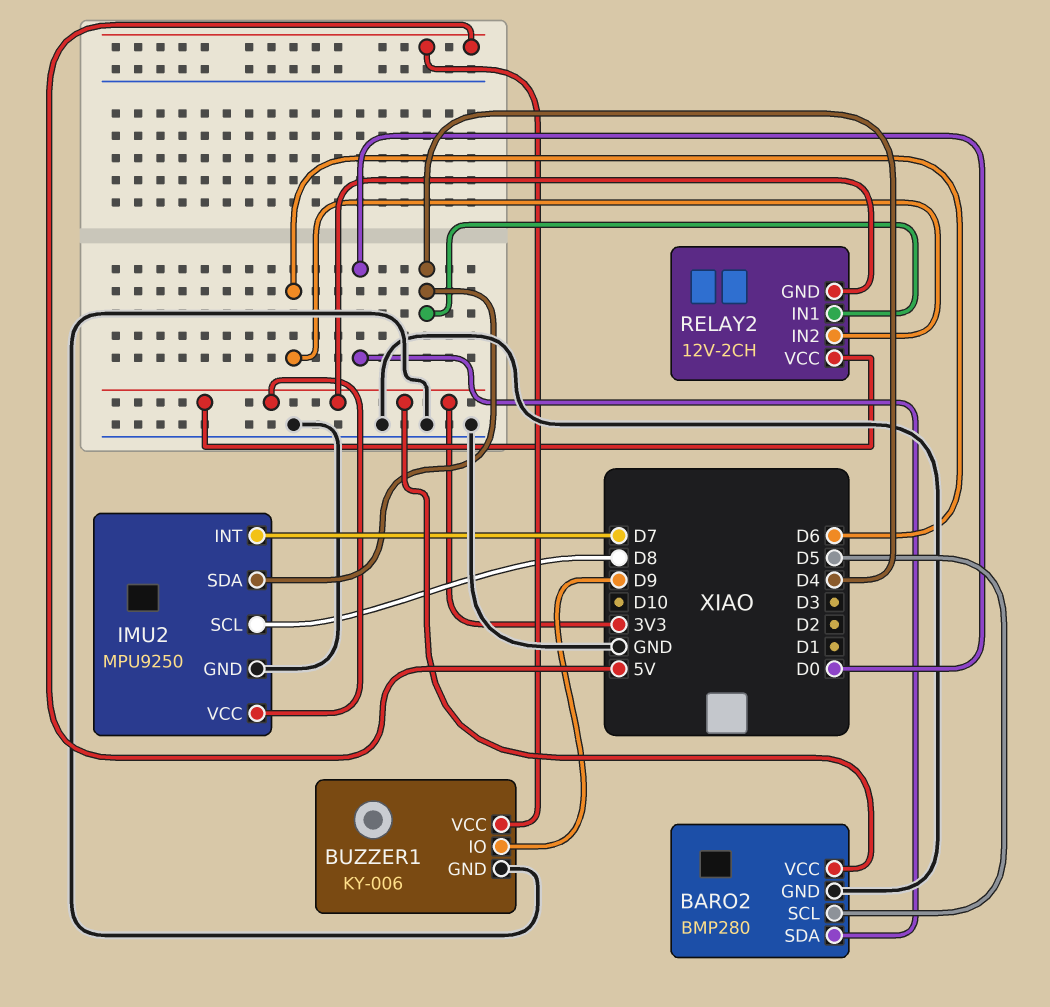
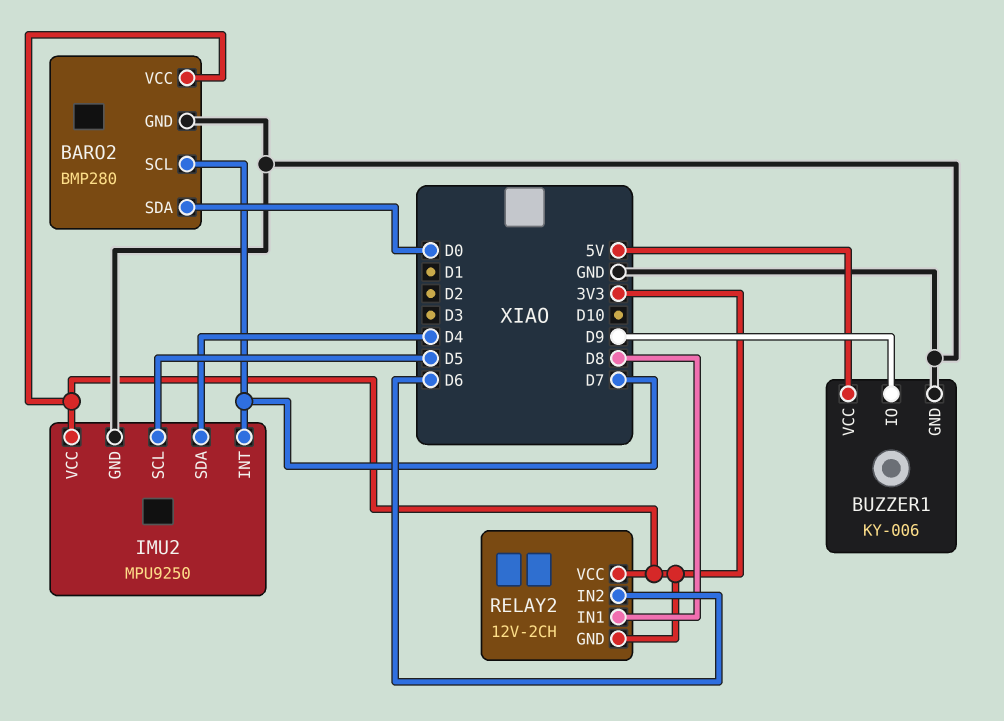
BARO2 pin SCL: D5 -> D7
IMU2 pin SCL: D8 -> D5
RELAY2 pin IN1: D4 -> D8

